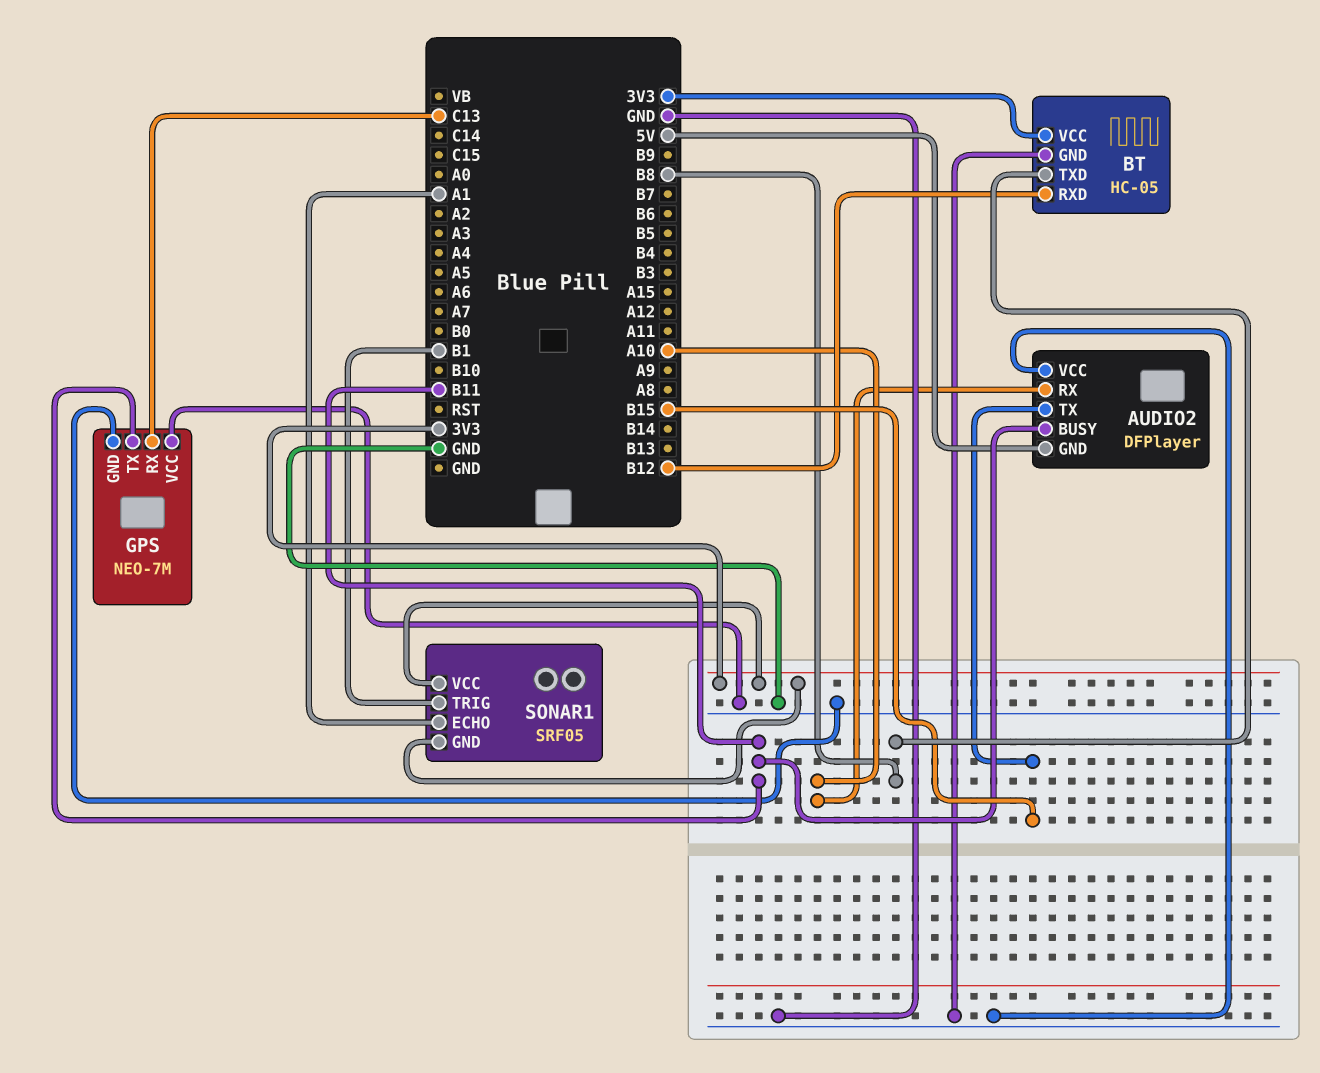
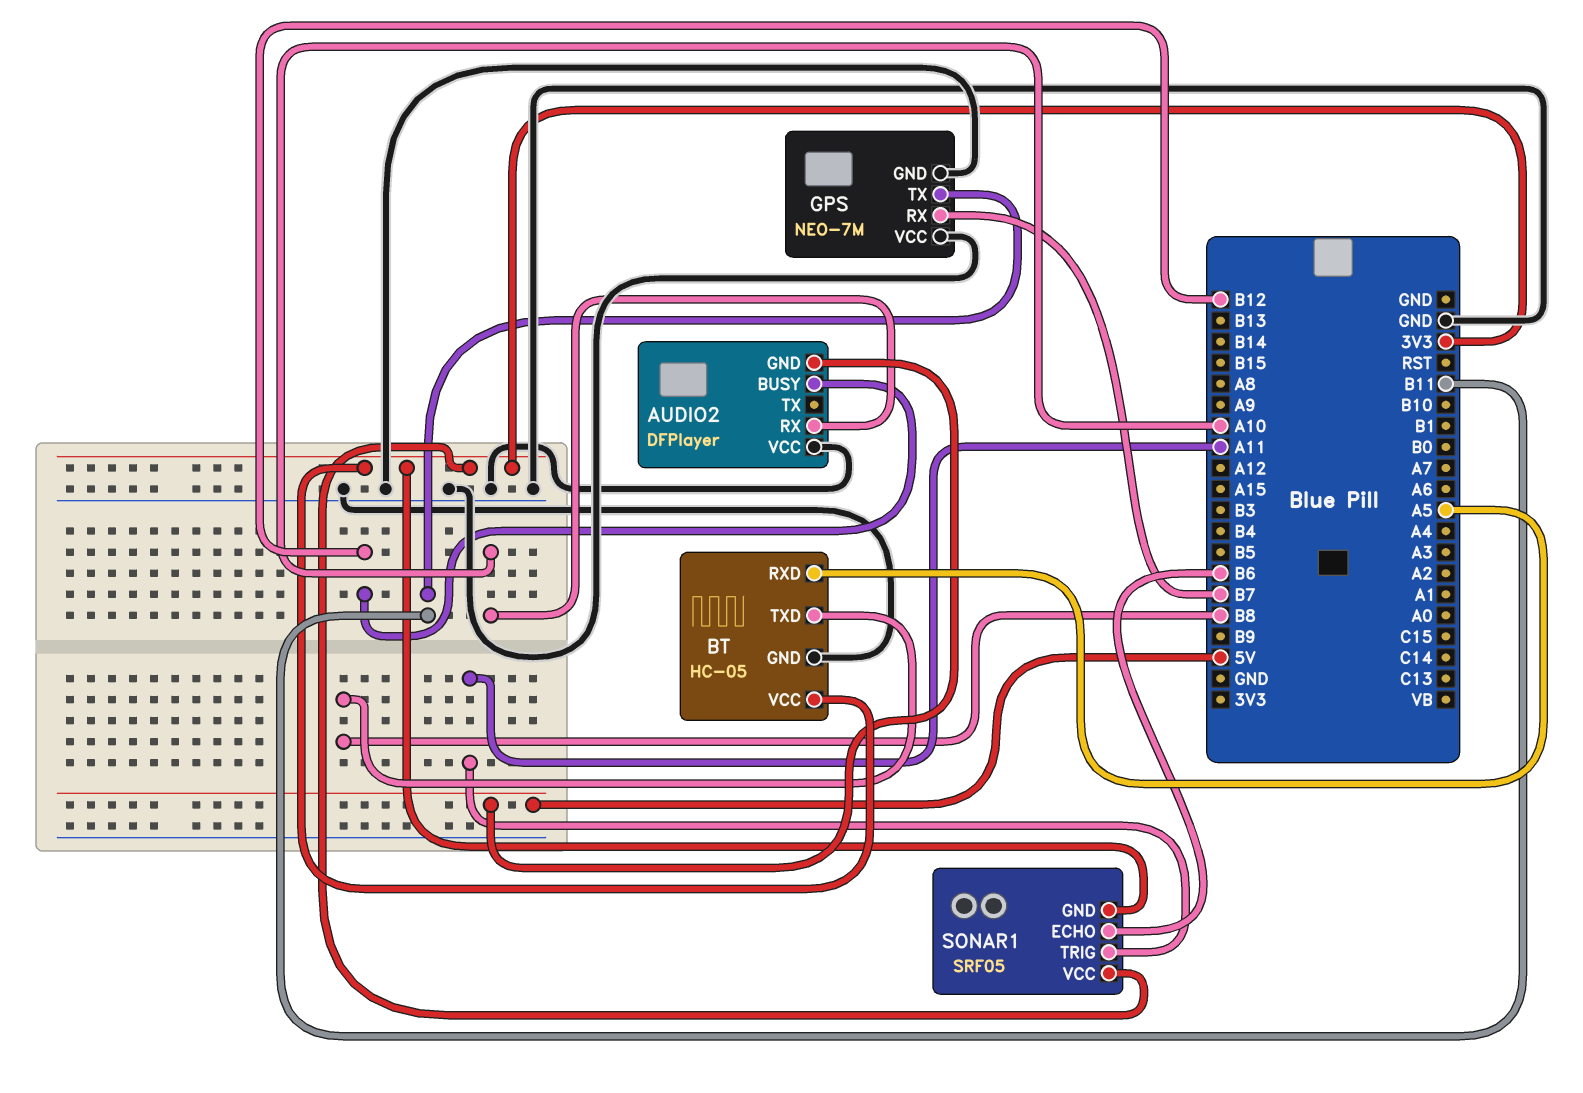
AUDIO2 pin BUSY: B11 -> B12
AUDIO2 pin TX: B15 -> none
BT pin RXD: B12 -> A5
GPS pin RX: C13 -> B7
SONAR1 pin ECHO: A1 -> B6
SONAR1 pin TRIG: B1 -> A11

